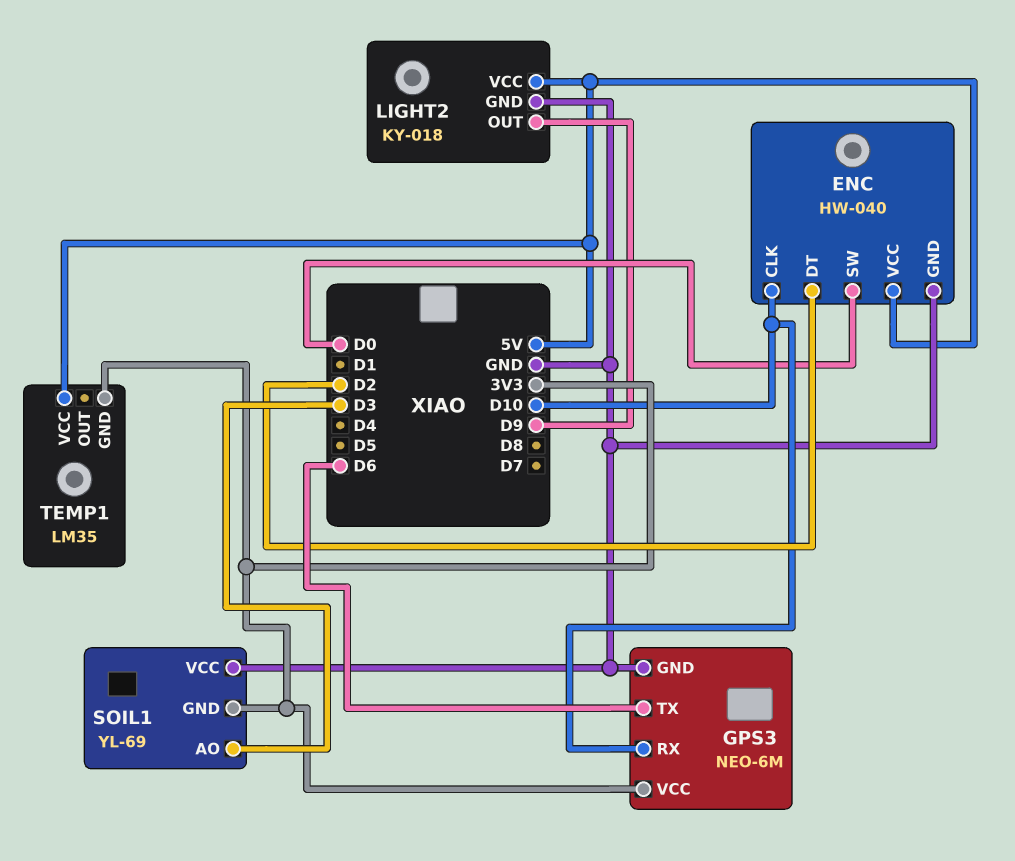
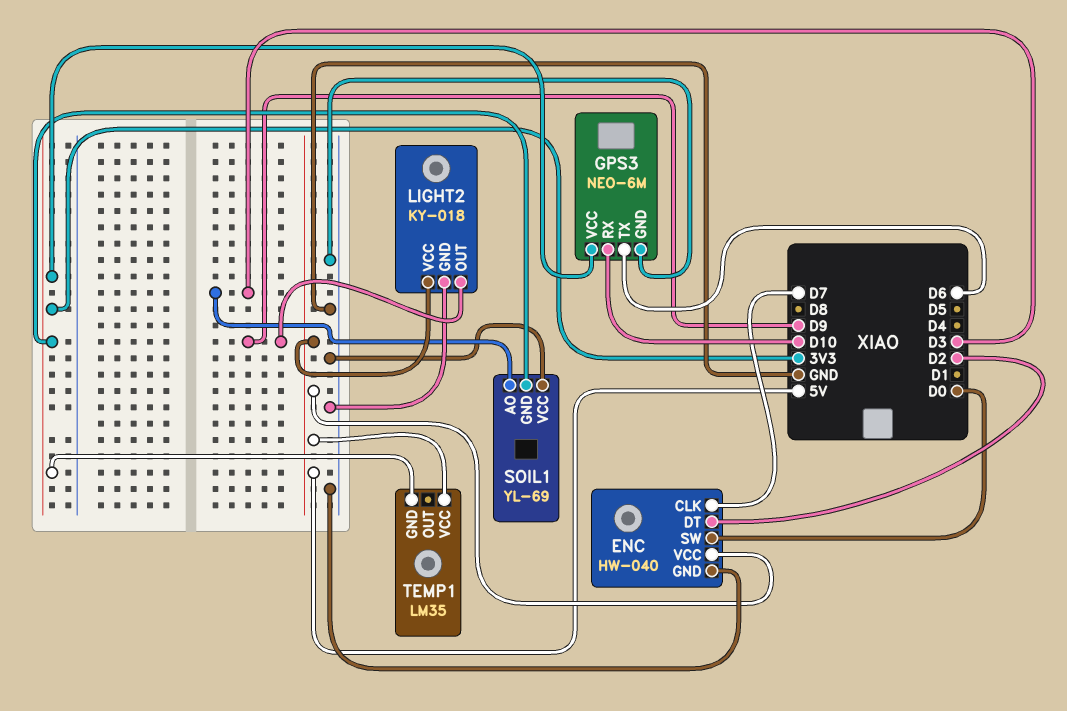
ENC pin CLK: D10 -> D7

